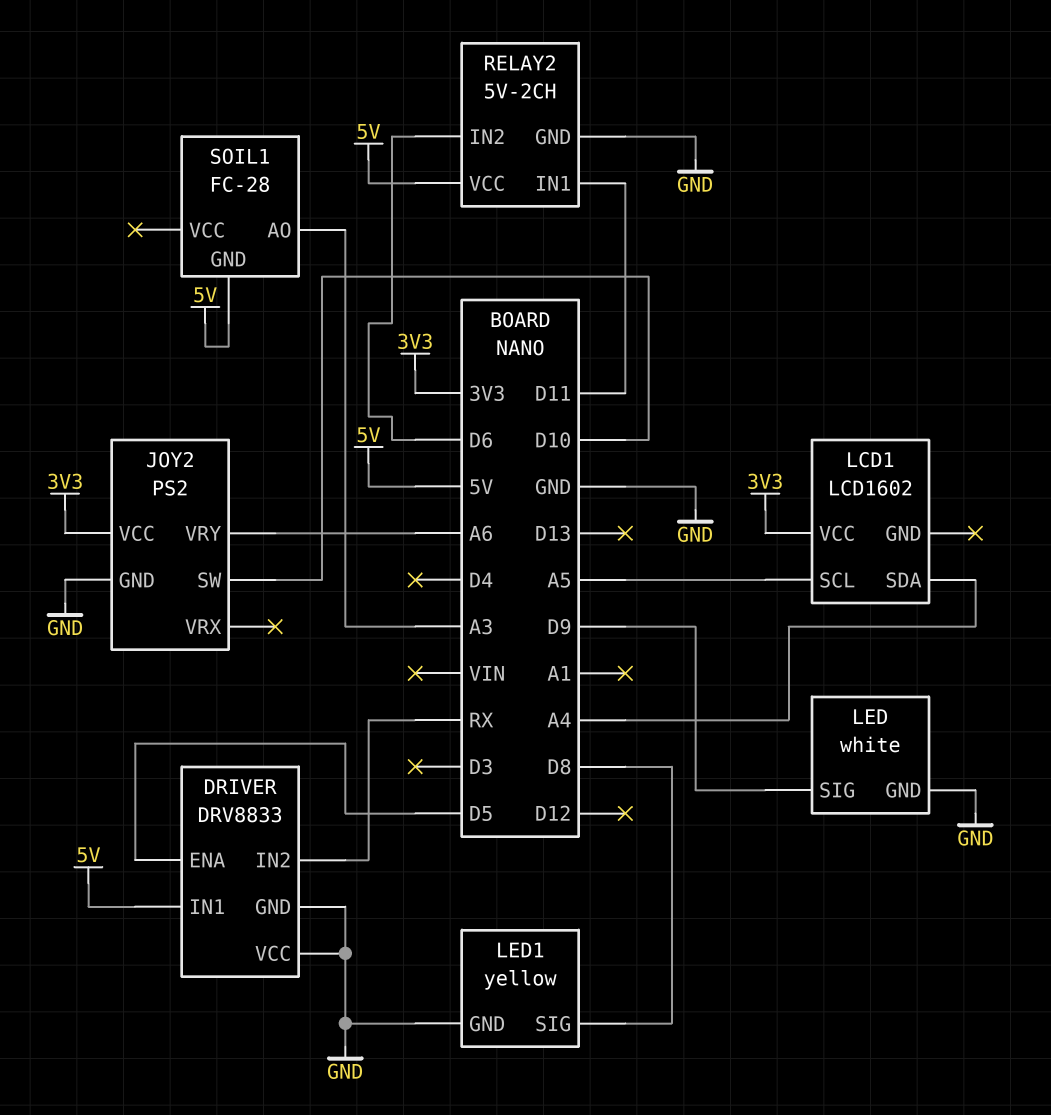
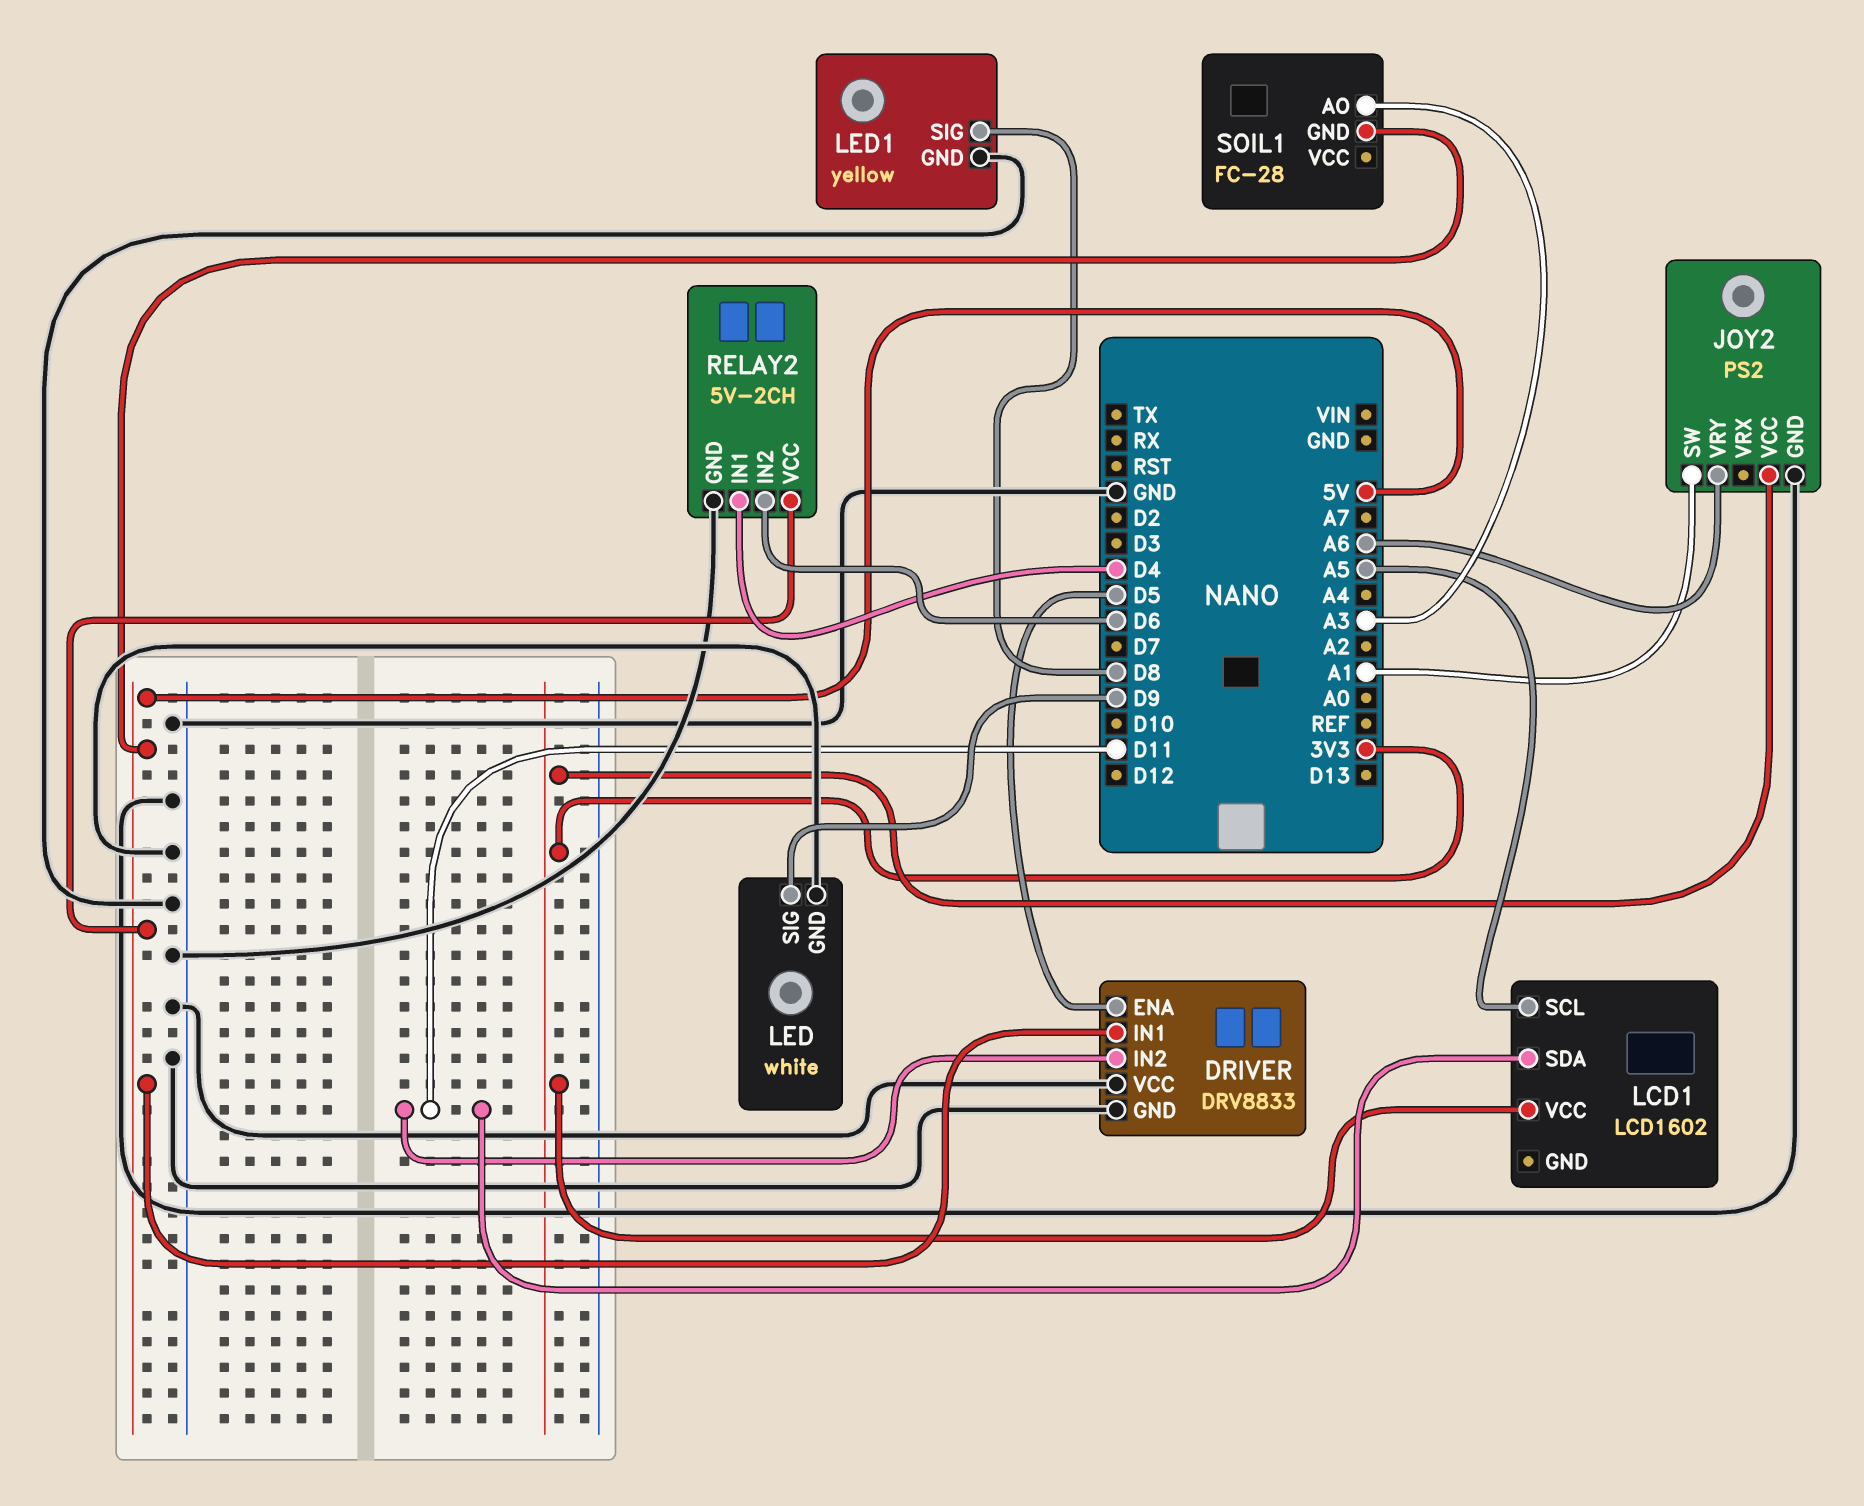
DRIVER pin IN2: RX -> D11
JOY2 pin SW: D10 -> A1
LCD1 pin SDA: A4 -> D11
RELAY2 pin IN1: D11 -> D4

